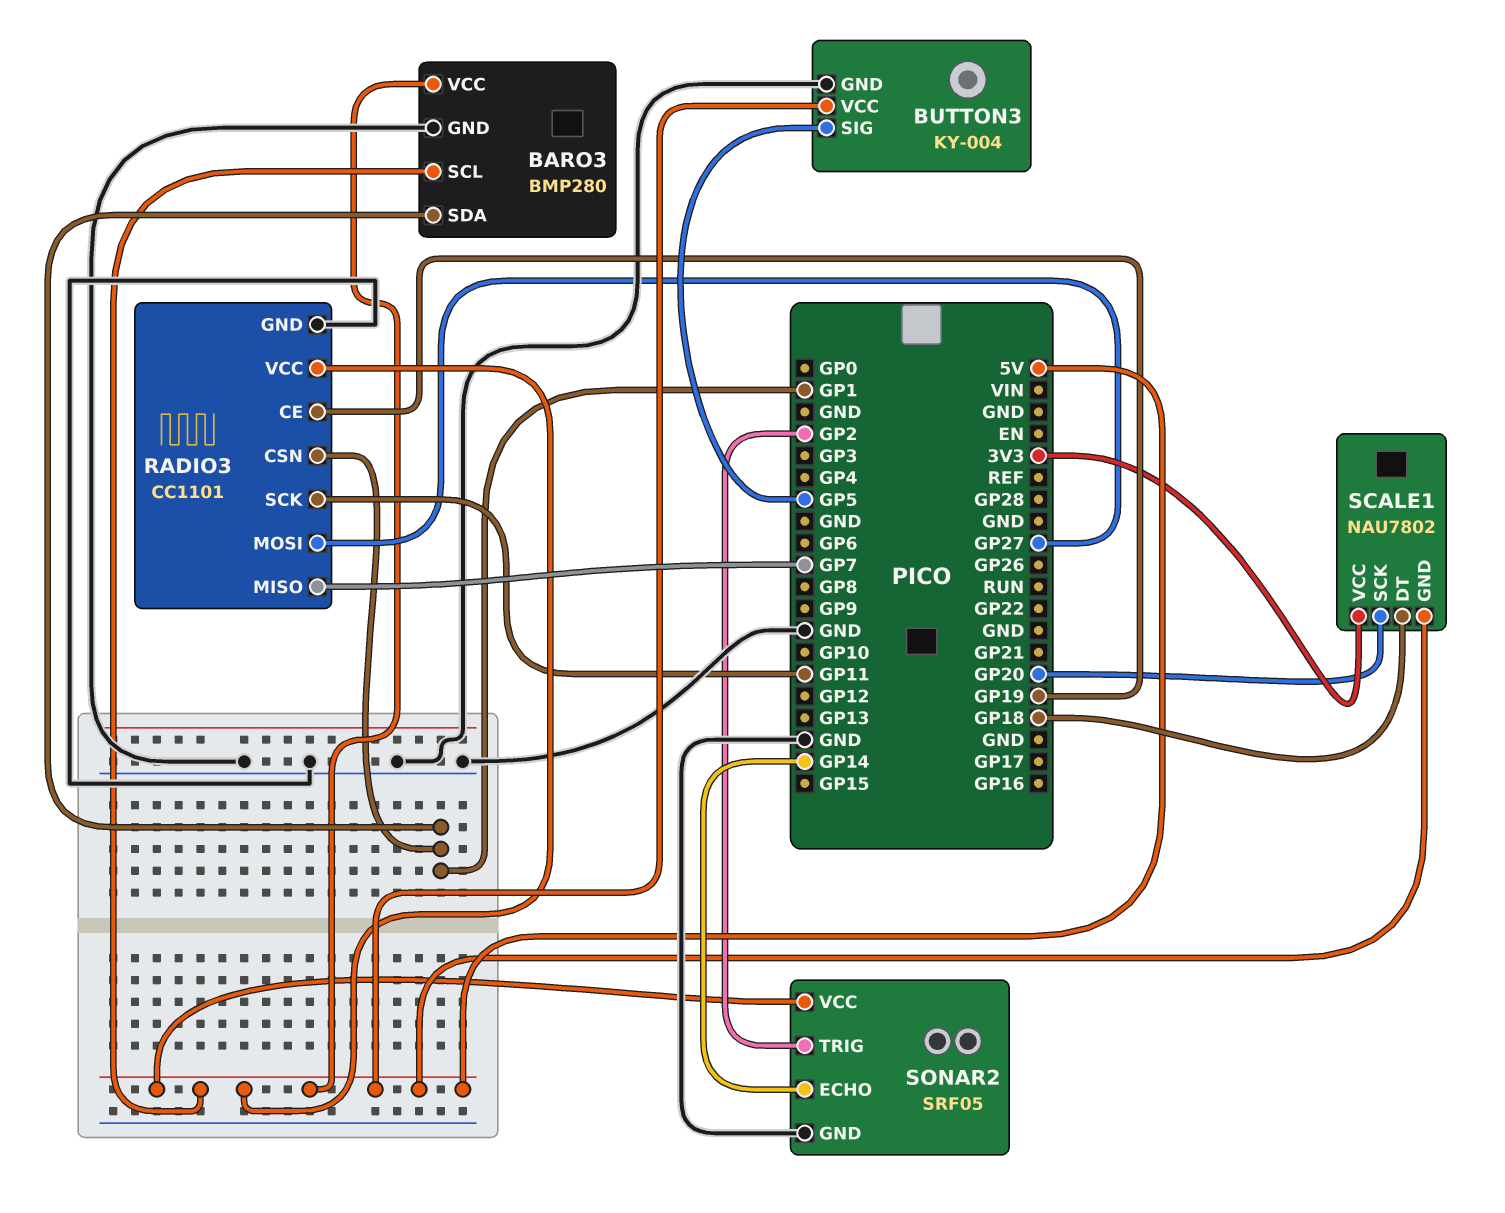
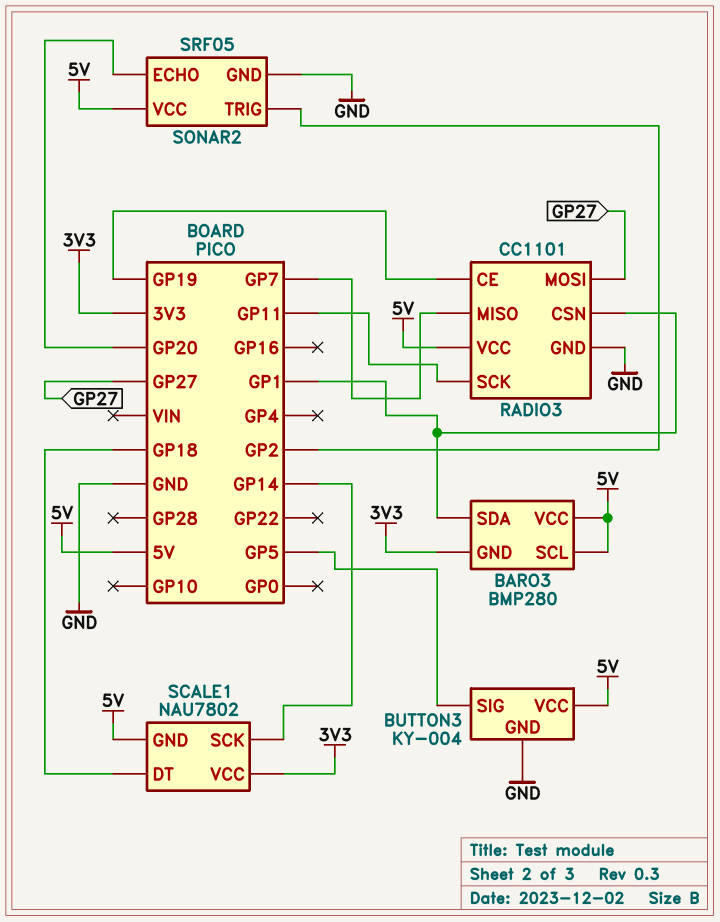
BARO3 pin GND: GND -> 3V3
SCALE1 pin SCK: GP20 -> GP14
SONAR2 pin ECHO: GP14 -> GP20

